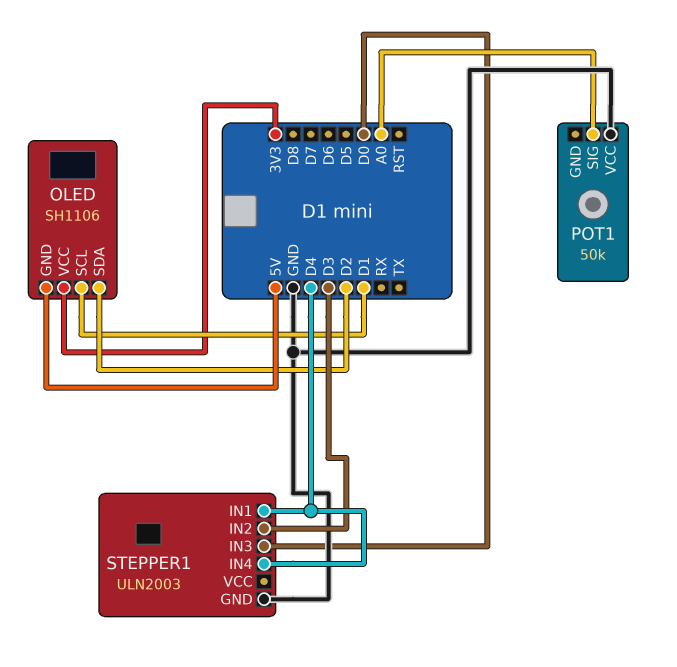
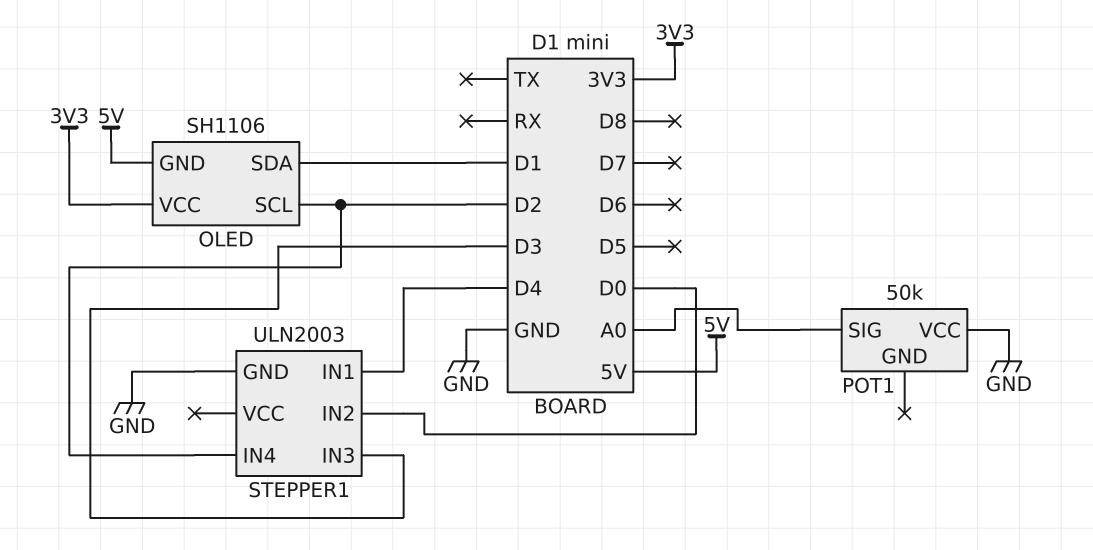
OLED pin SCL: D1 -> D2
OLED pin SDA: D2 -> D1
STEPPER1 pin IN2: D3 -> D0
STEPPER1 pin IN3: D0 -> D3
STEPPER1 pin IN4: D4 -> D2

